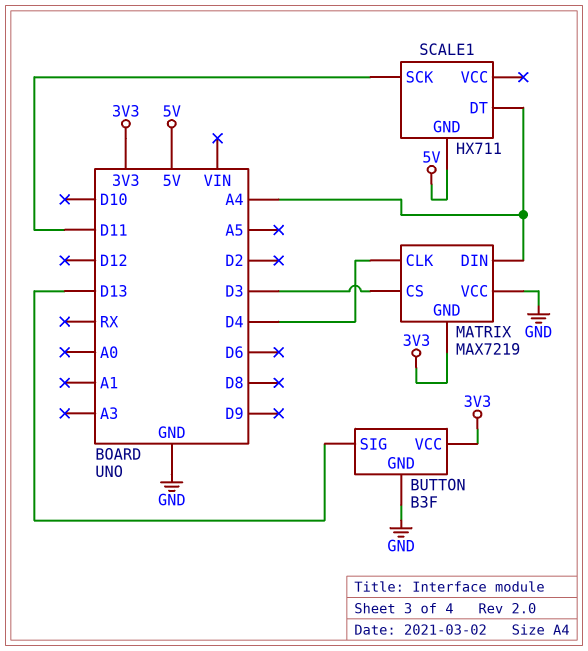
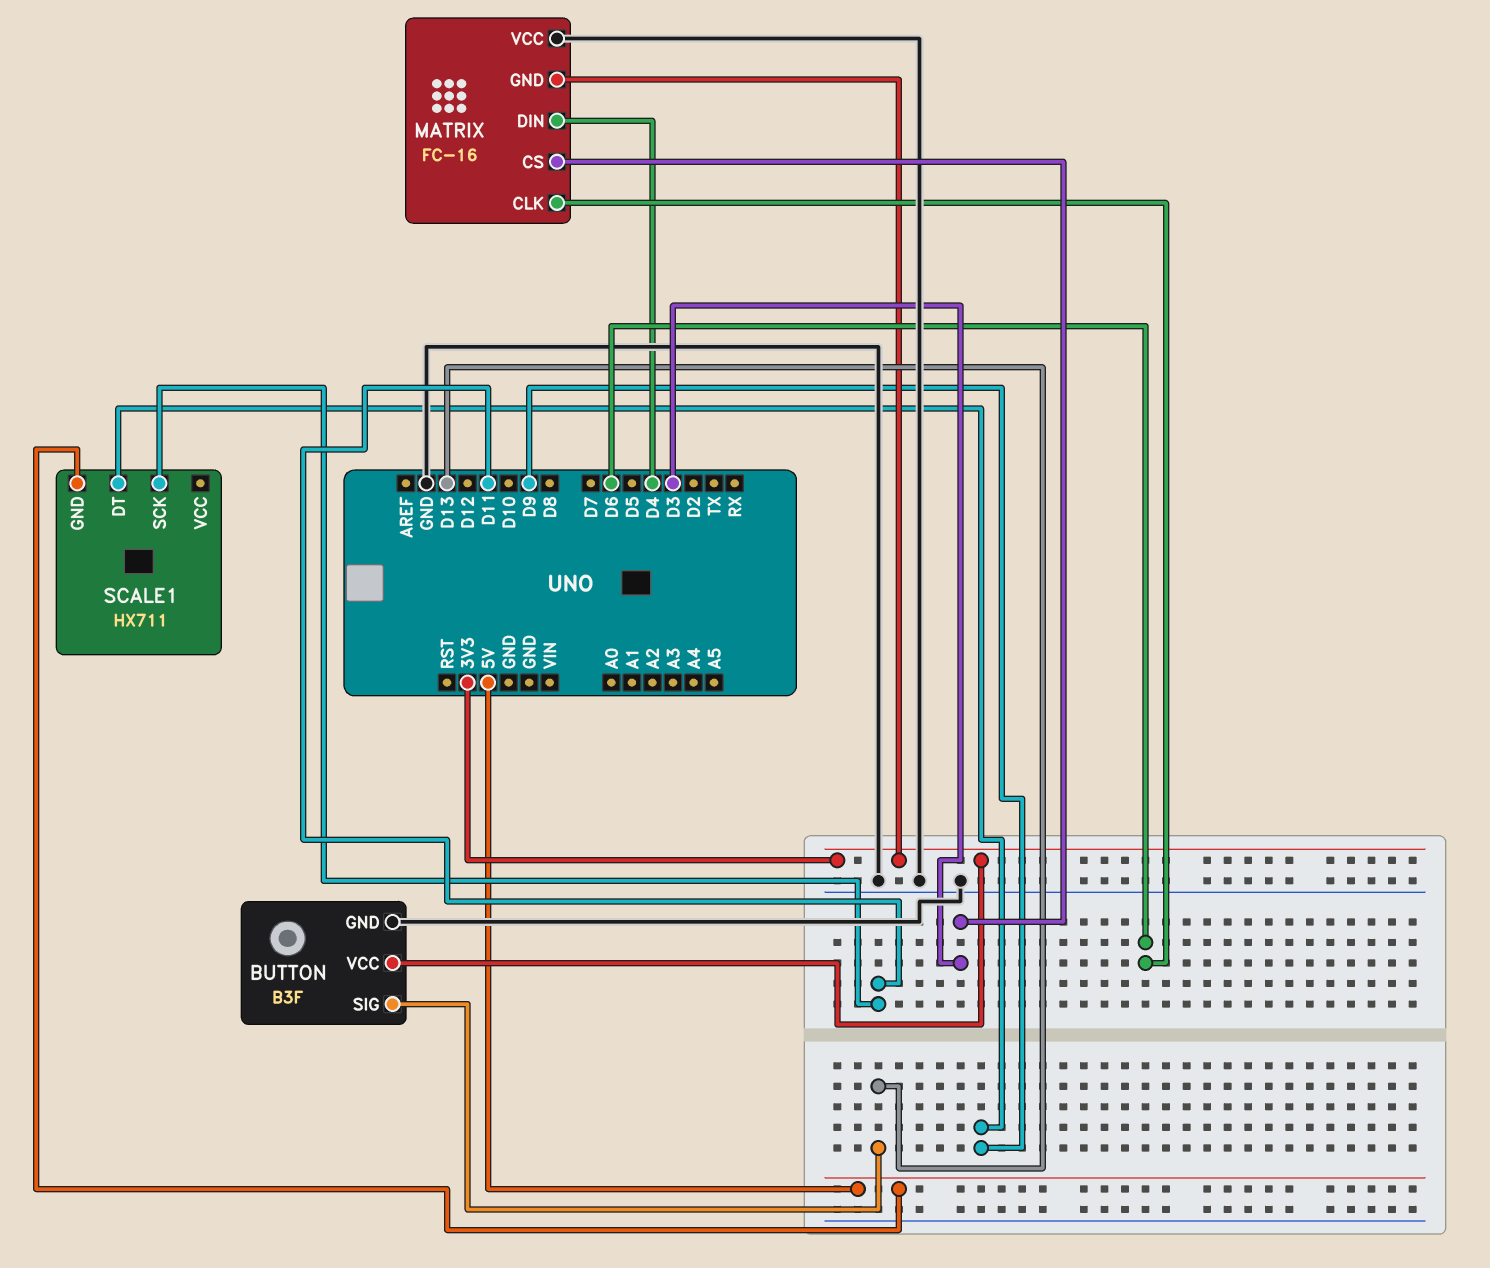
MATRIX: MAX7219 -> FC-16
MATRIX pin CLK: D4 -> D6
MATRIX pin DIN: A4 -> D4
SCALE1 pin DT: A4 -> D9

